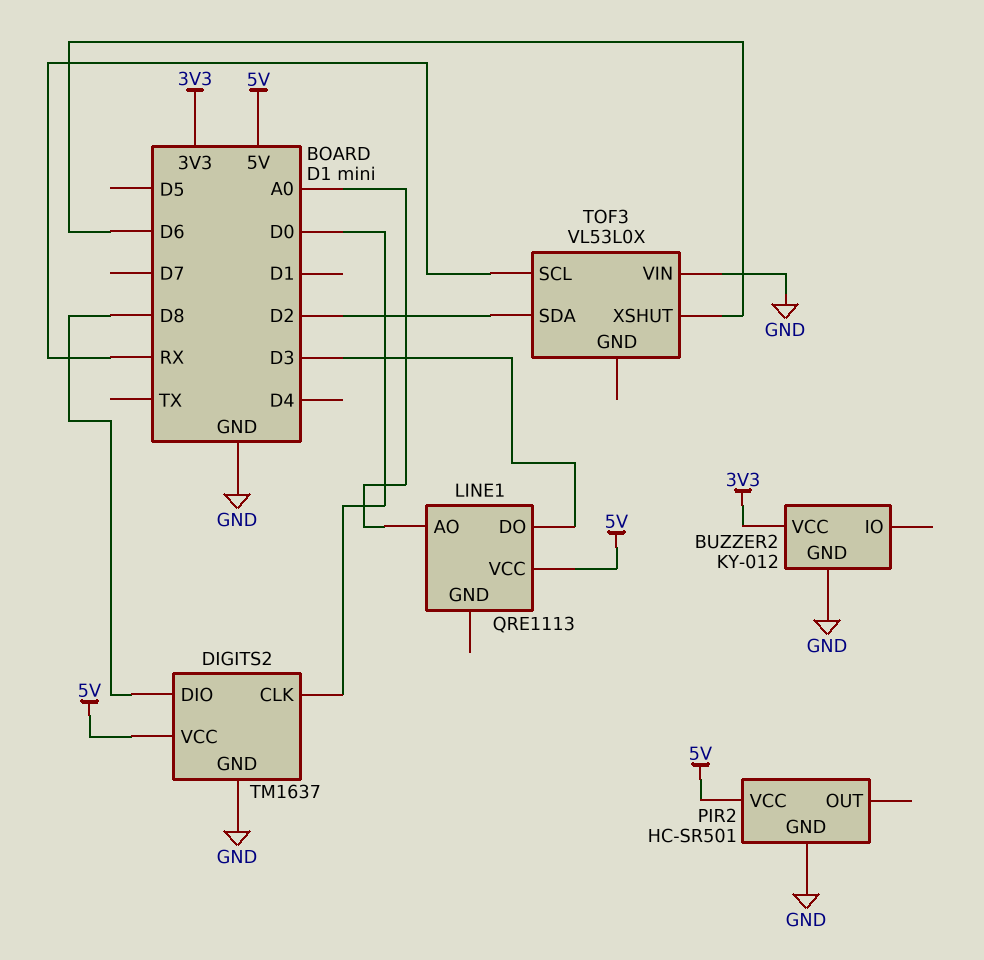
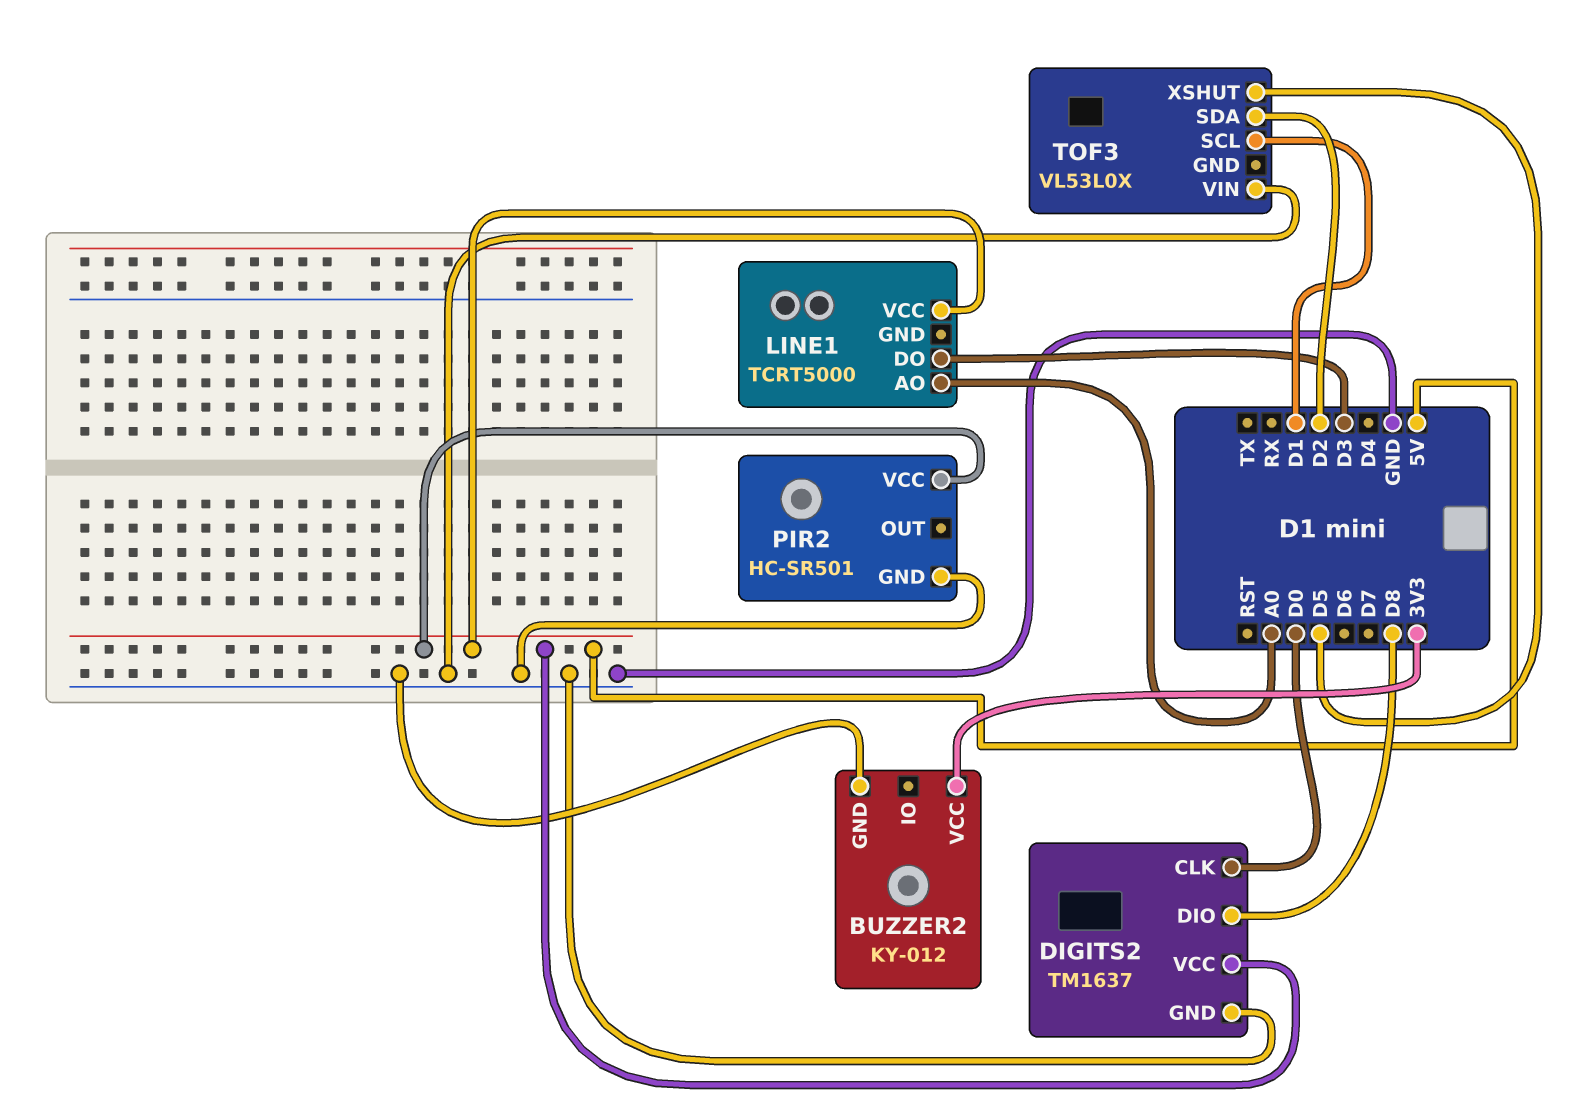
LINE1: QRE1113 -> TCRT5000
TOF3 pin SCL: RX -> D1
TOF3 pin XSHUT: D6 -> D5

